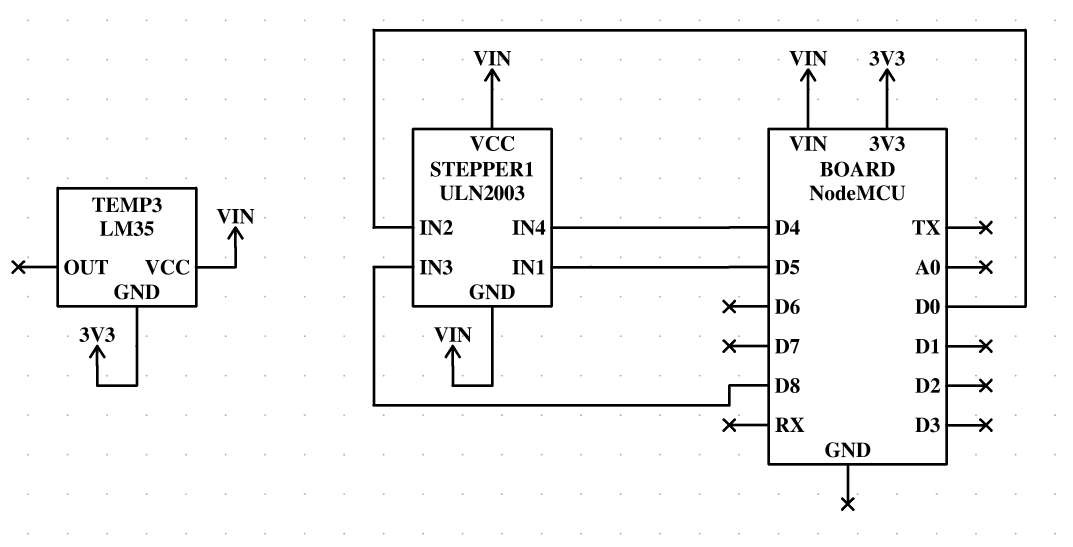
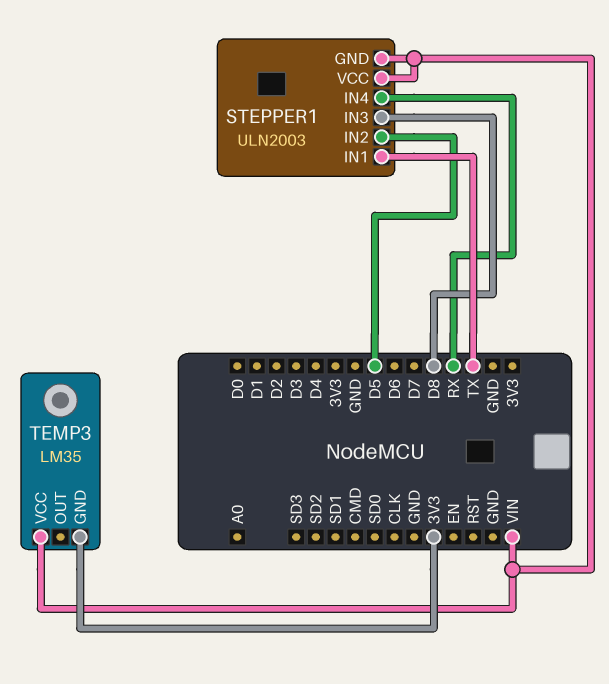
STEPPER1 pin IN1: D5 -> TX
STEPPER1 pin IN2: D0 -> D5
STEPPER1 pin IN4: D4 -> RX

